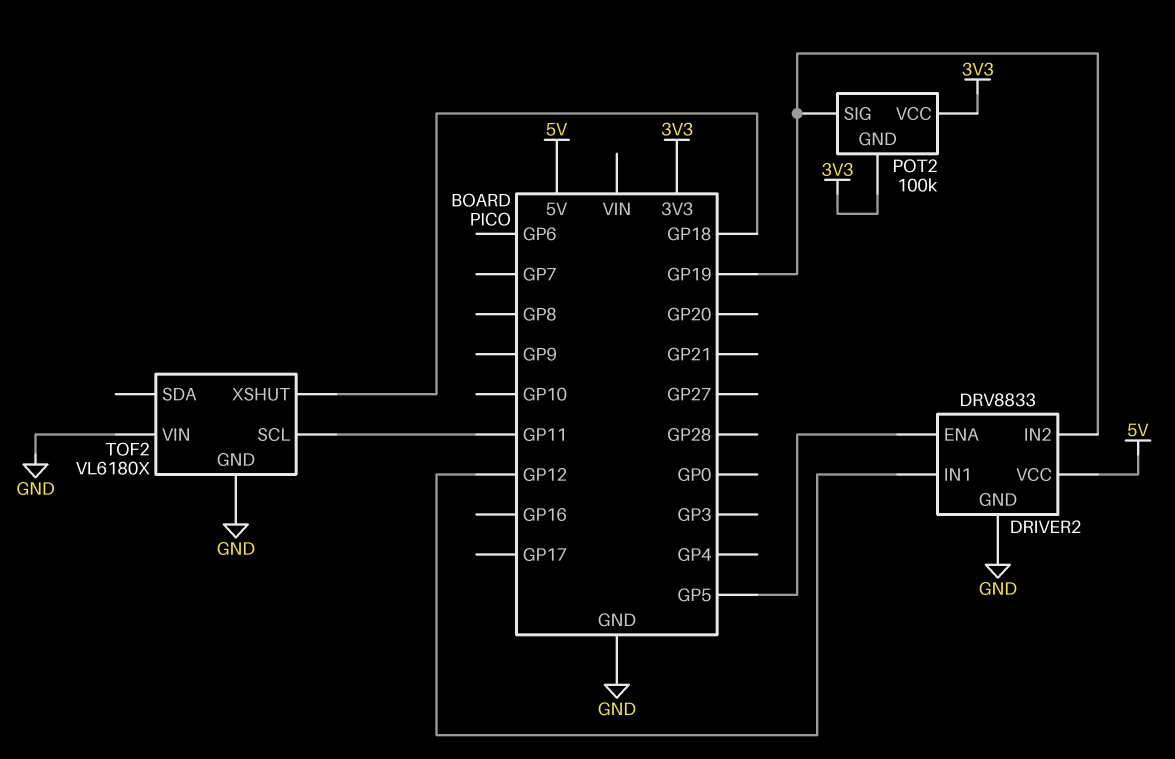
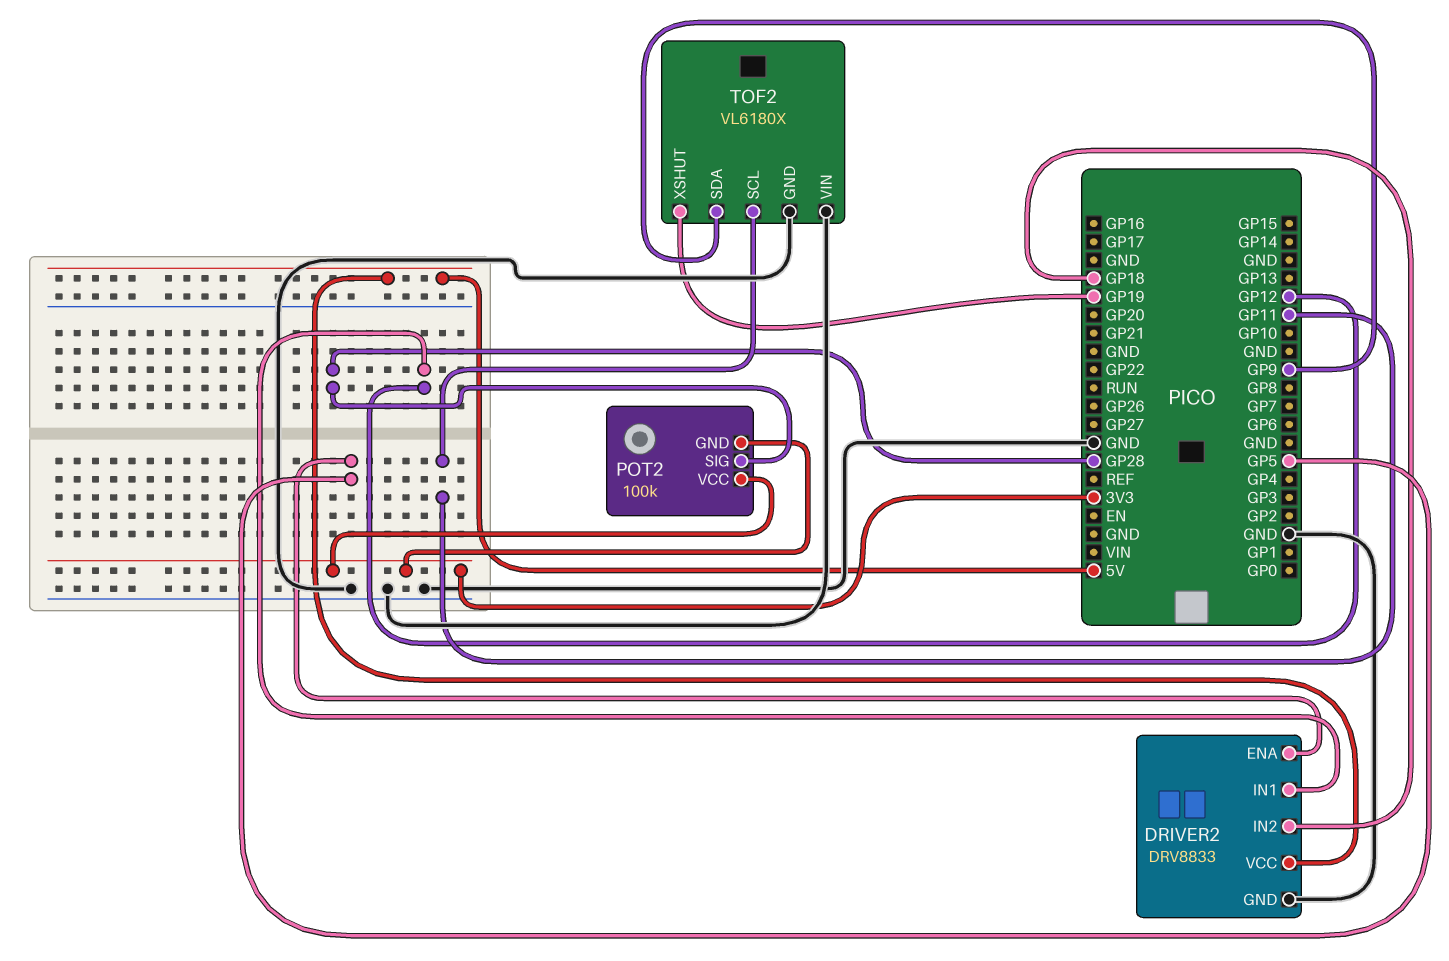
DRIVER2 pin IN2: GP19 -> GP18
POT2 pin SIG: GP19 -> GP28
TOF2 pin SDA: none -> GP9
TOF2 pin XSHUT: GP18 -> GP19

